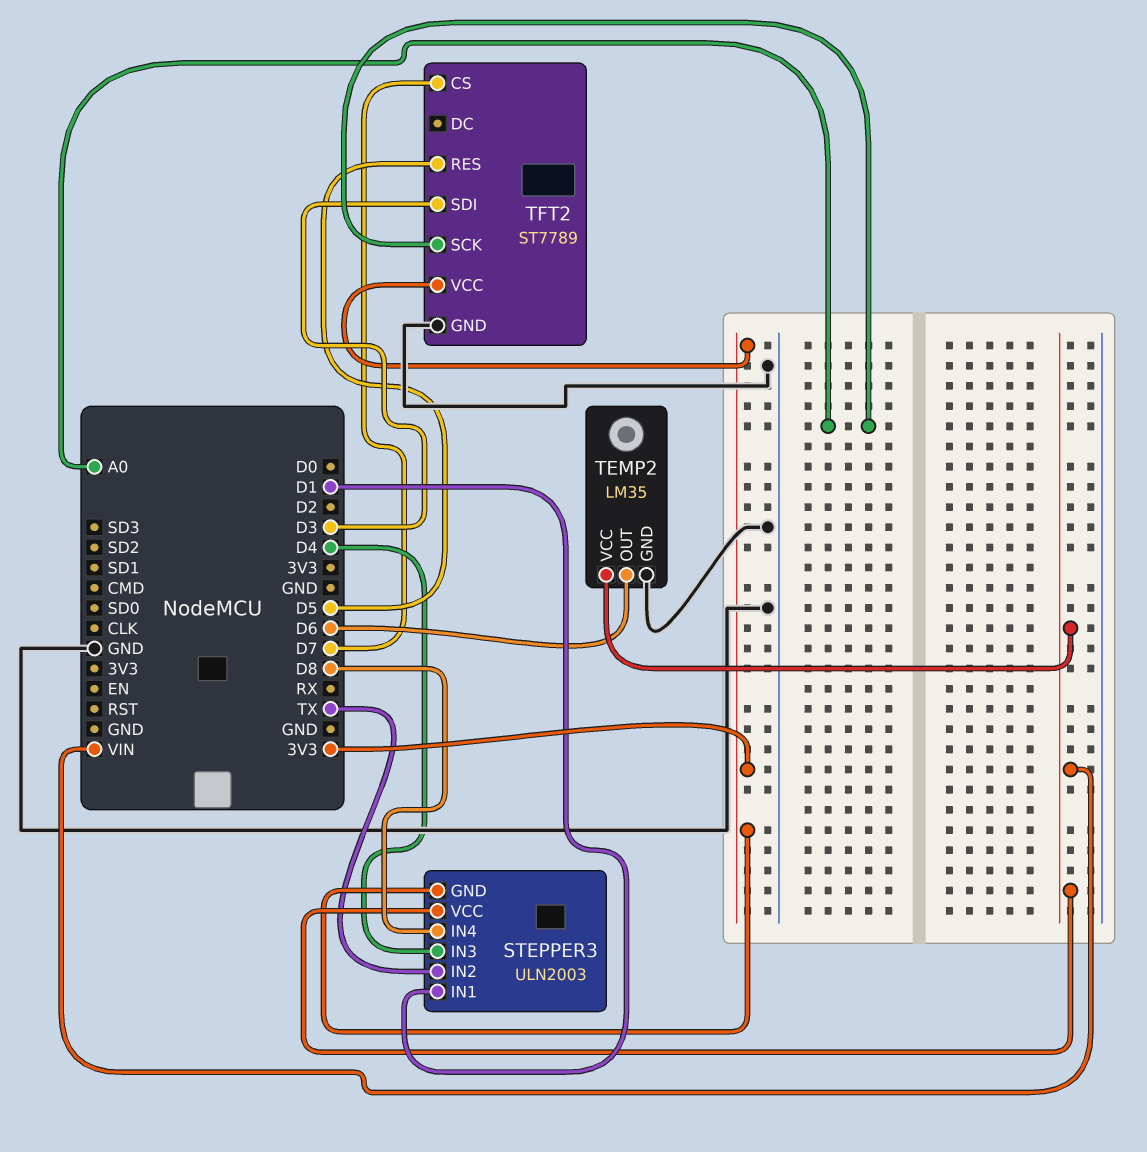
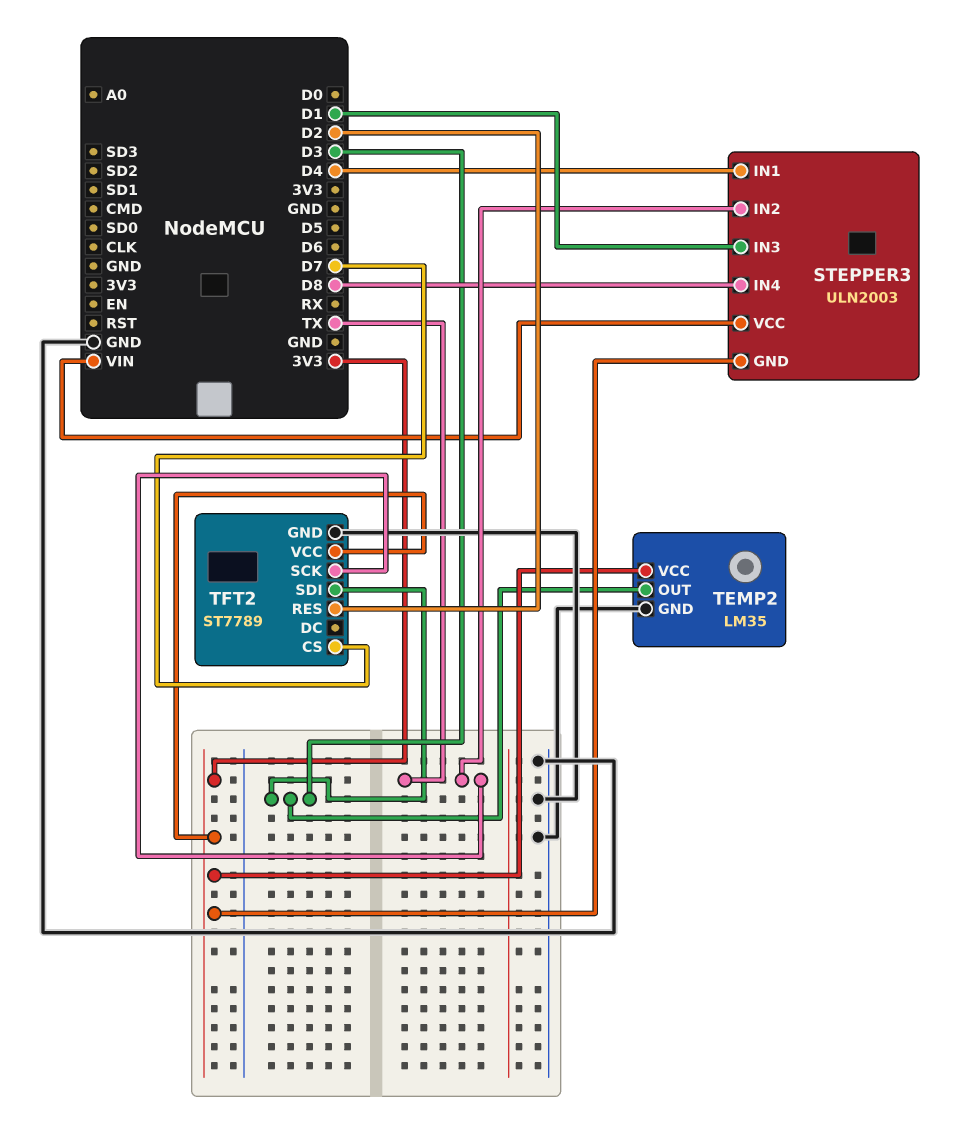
STEPPER3 pin IN1: D1 -> D4
STEPPER3 pin IN3: D4 -> D1
TEMP2 pin OUT: D6 -> D3
TEMP2 pin VCC: VIN -> 3V3
TFT2 pin RES: D5 -> D2
TFT2 pin SCK: A0 -> TX

